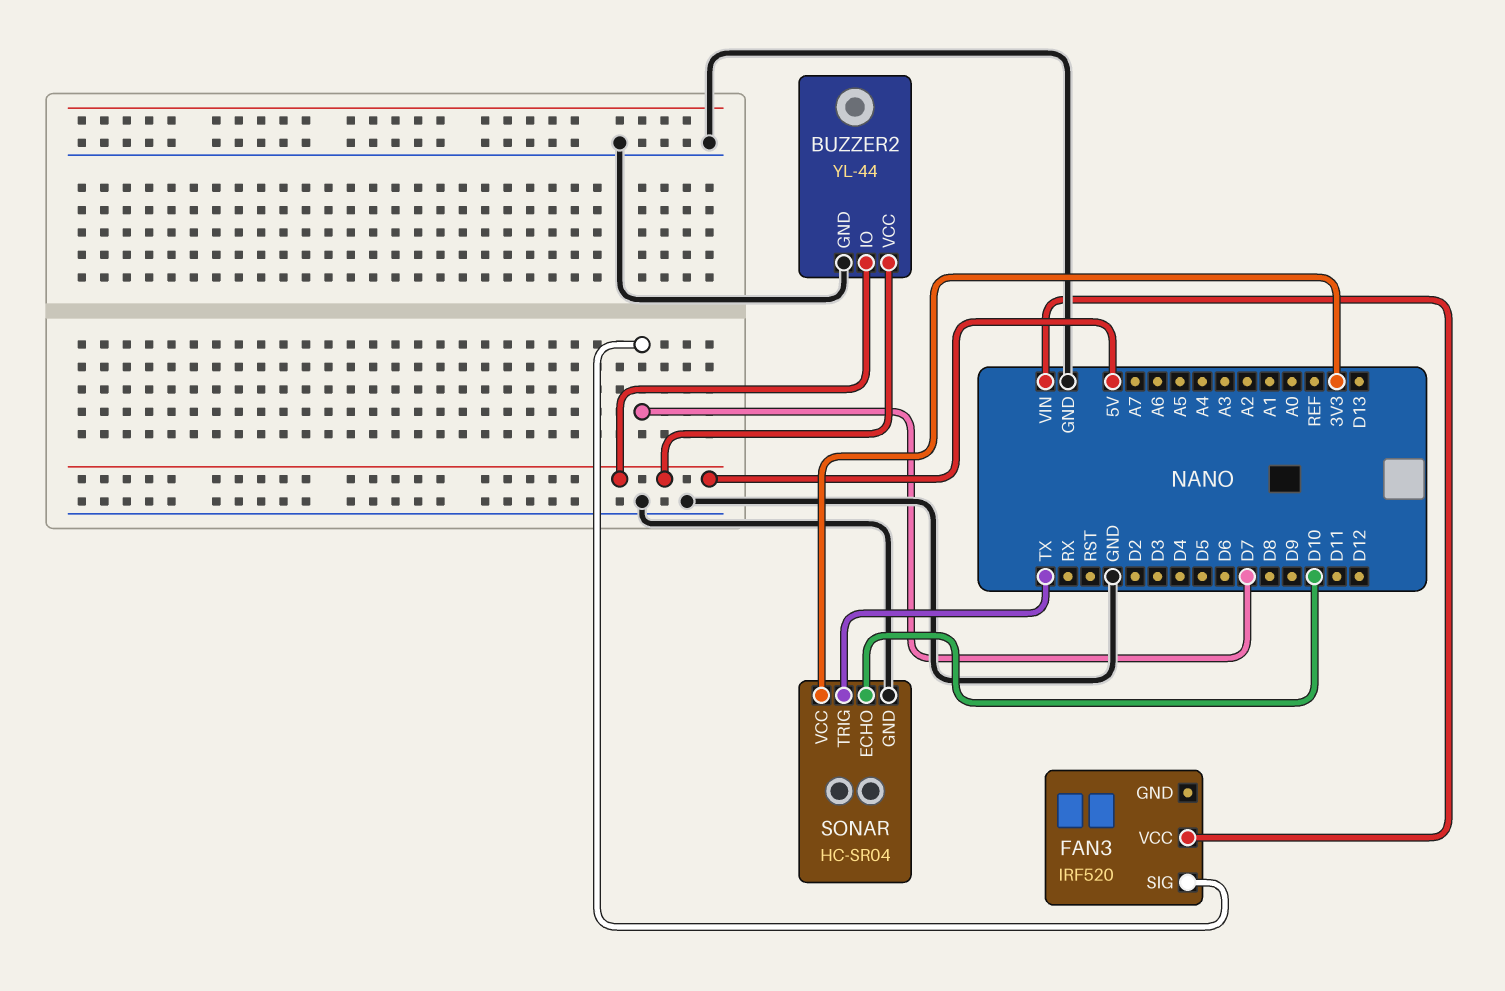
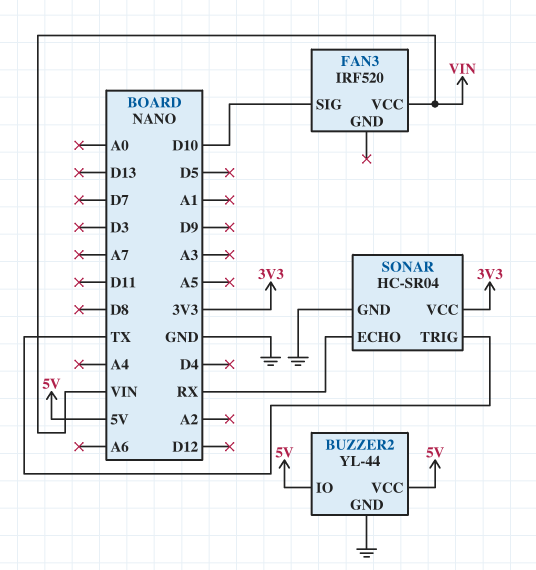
FAN3 pin SIG: D7 -> D10
SONAR pin ECHO: D10 -> RX

